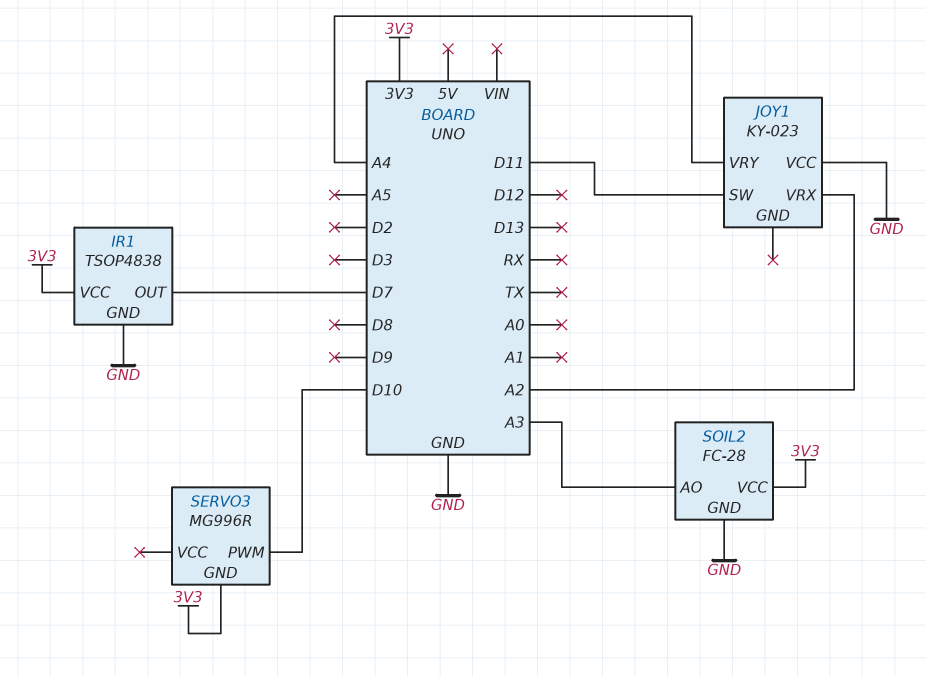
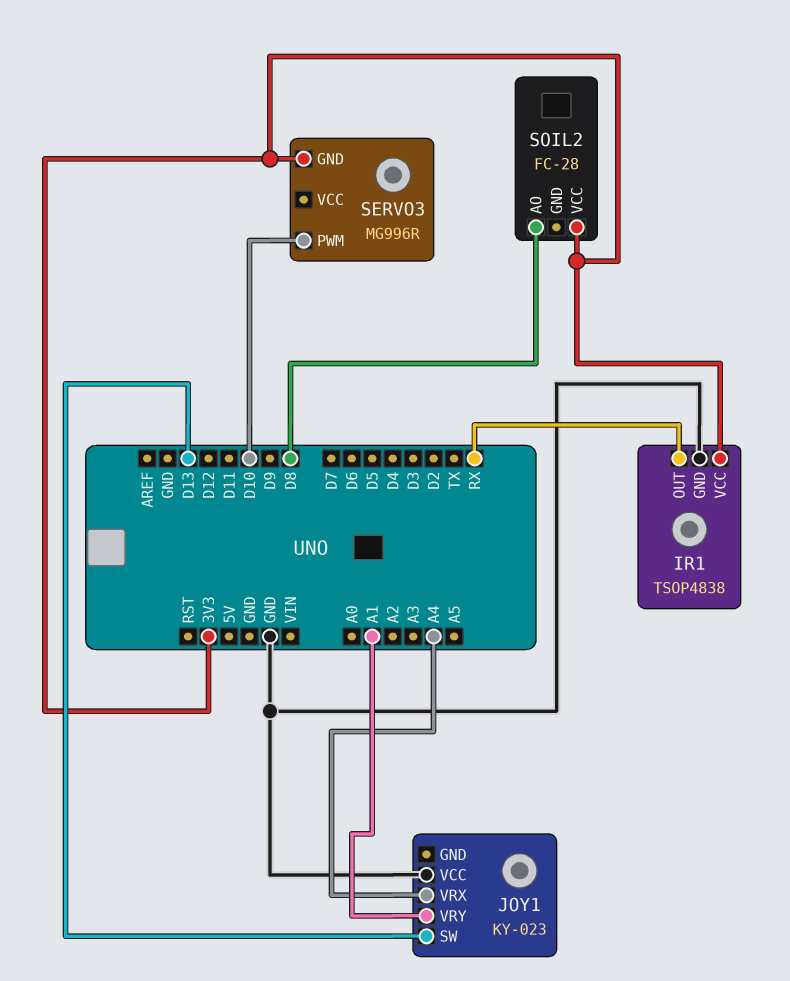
IR1 pin OUT: D7 -> RX
JOY1 pin SW: D11 -> D13
JOY1 pin VRX: A2 -> A4
JOY1 pin VRY: A4 -> A1
SOIL2 pin AO: A3 -> D8
SOIL2 pin GND: GND -> none

